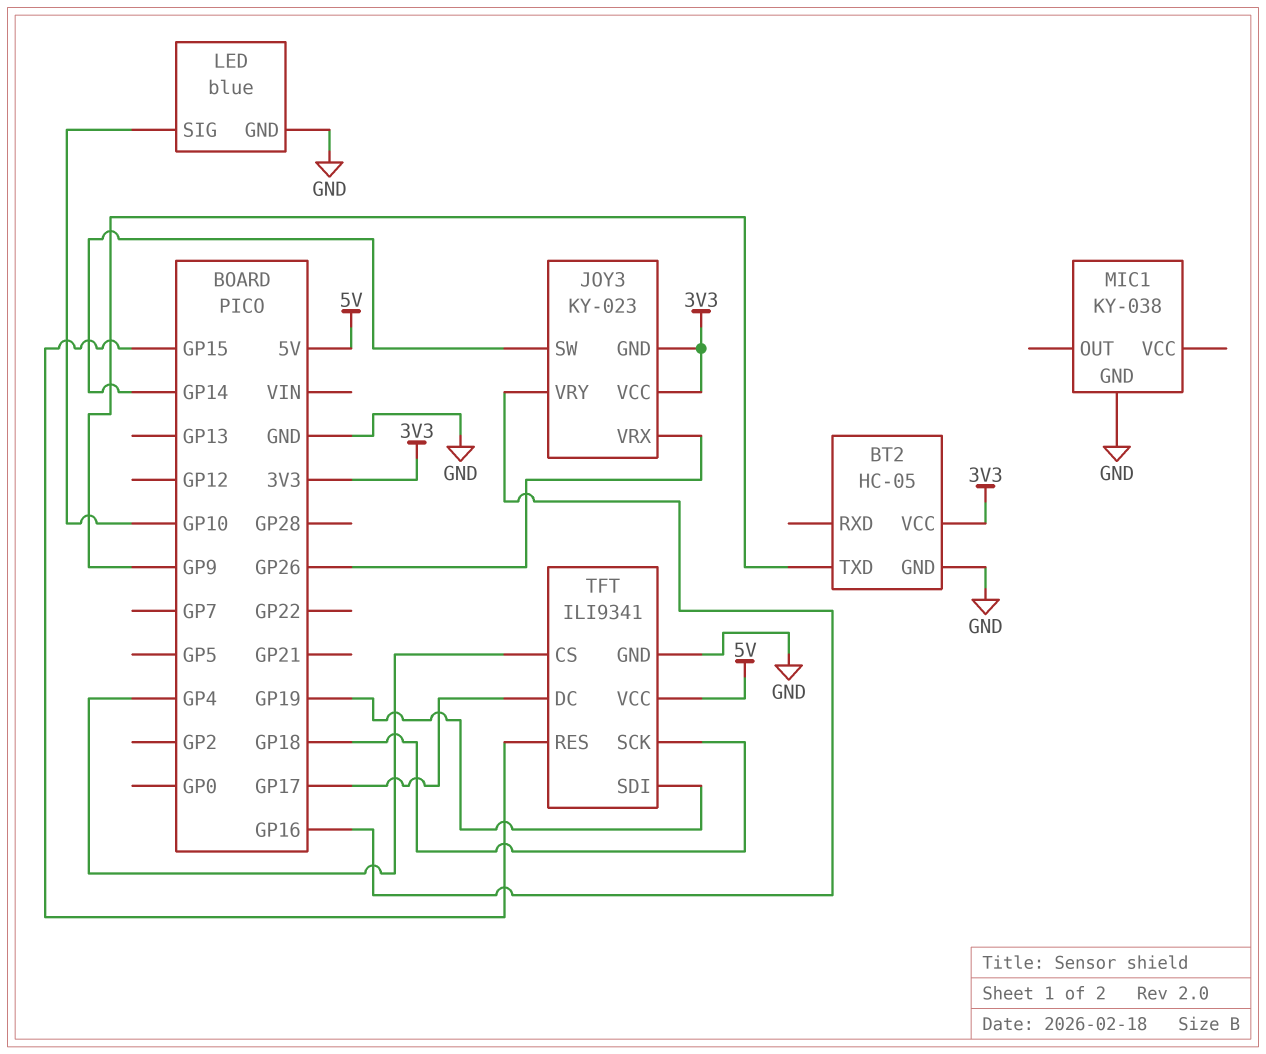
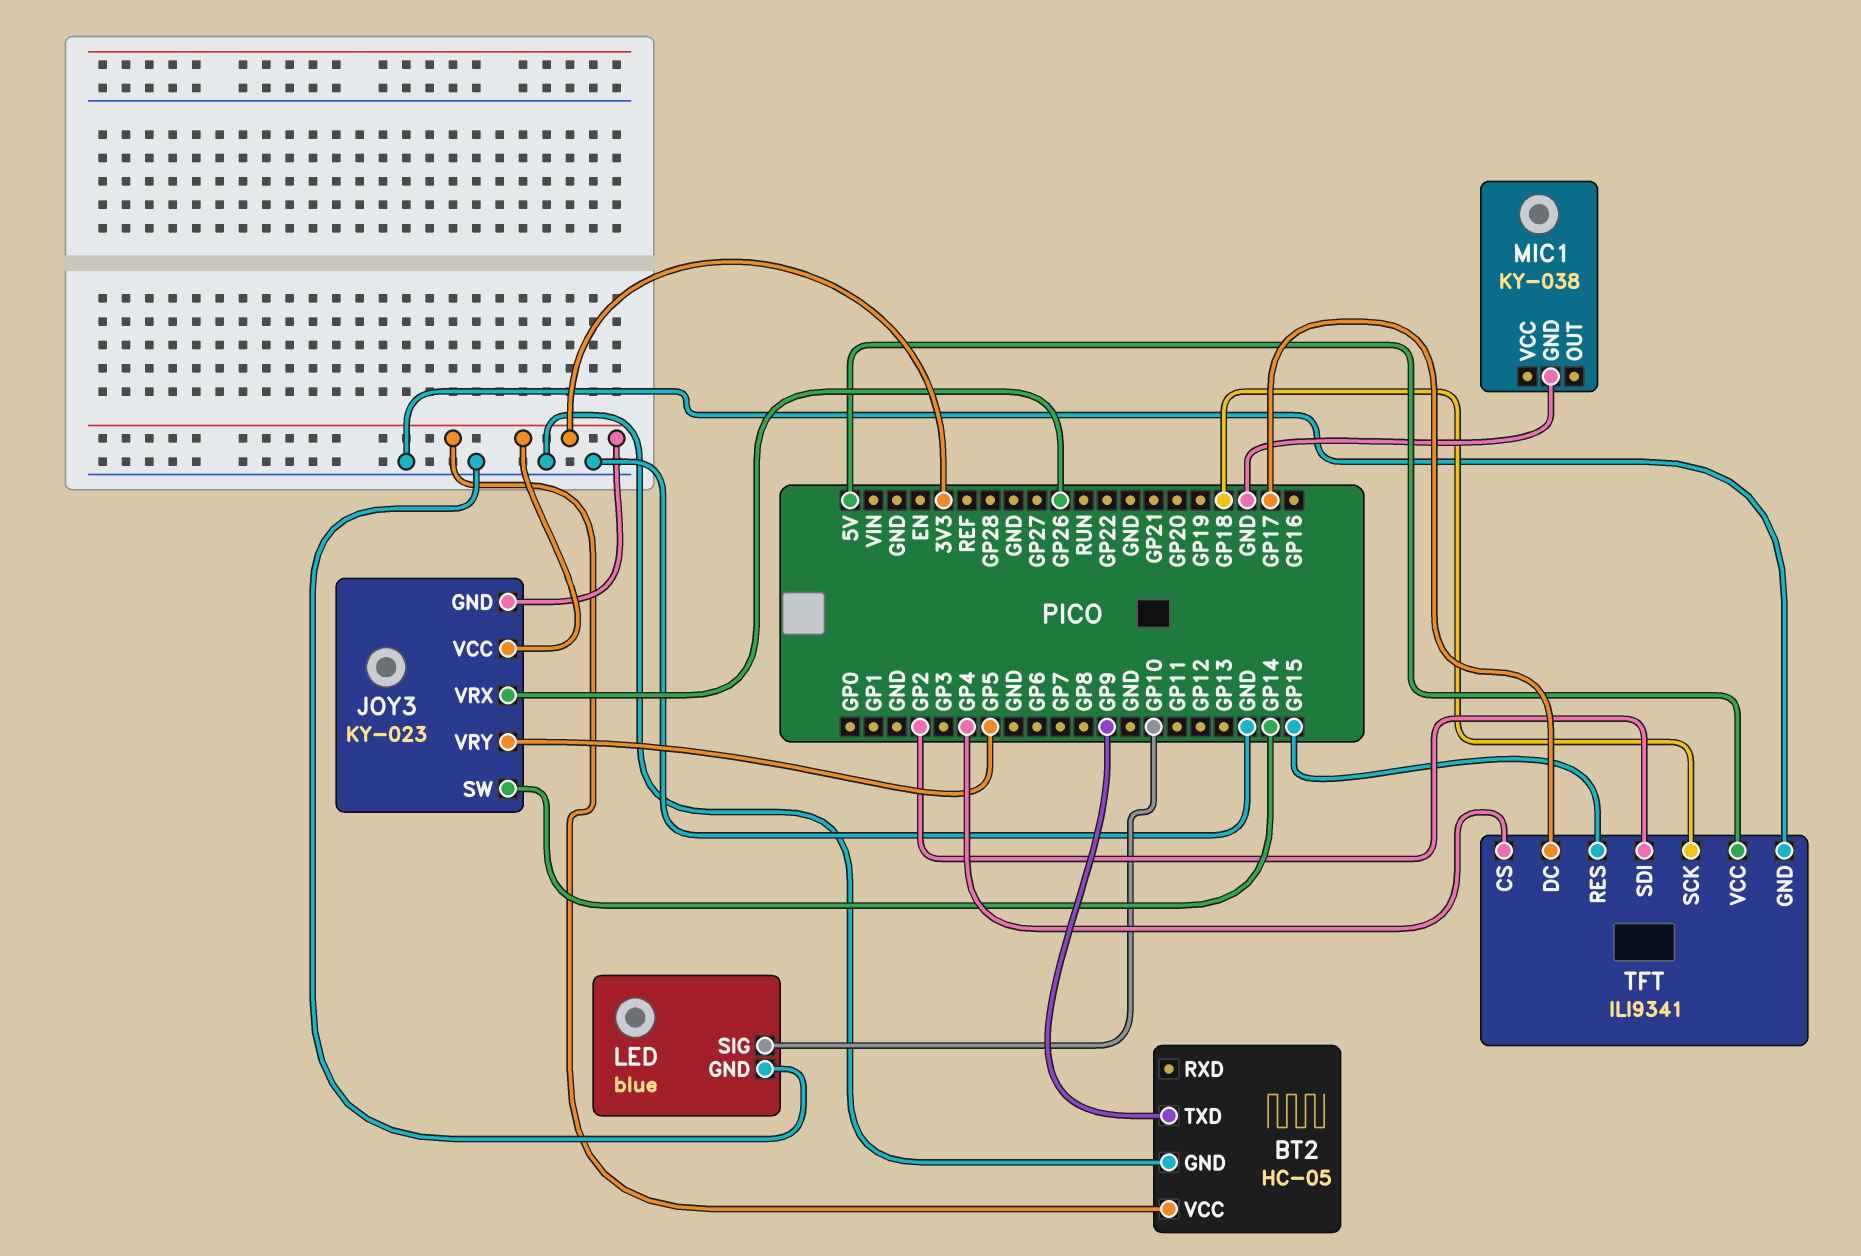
JOY3 pin VRY: GP16 -> GP5
TFT pin SDI: GP19 -> GP2

